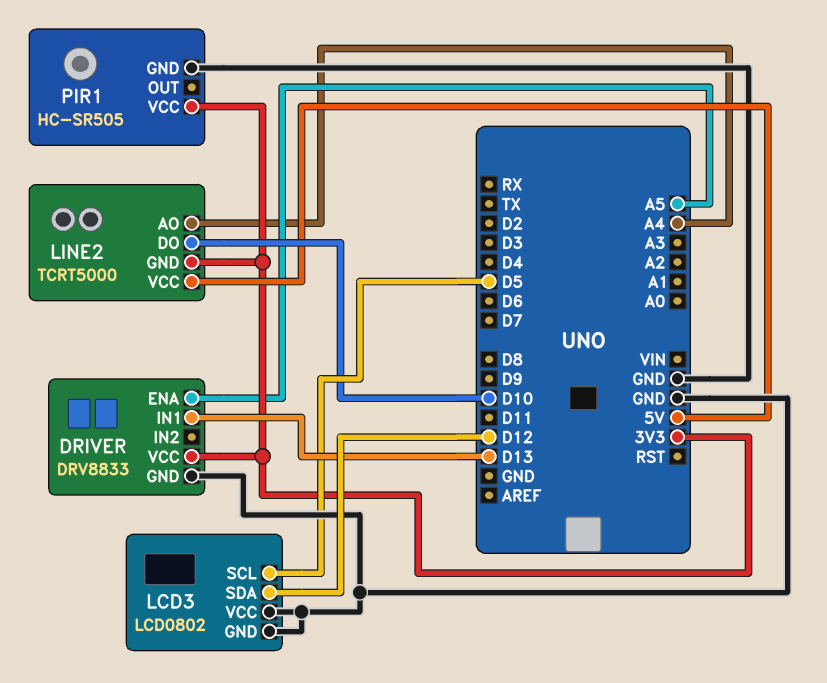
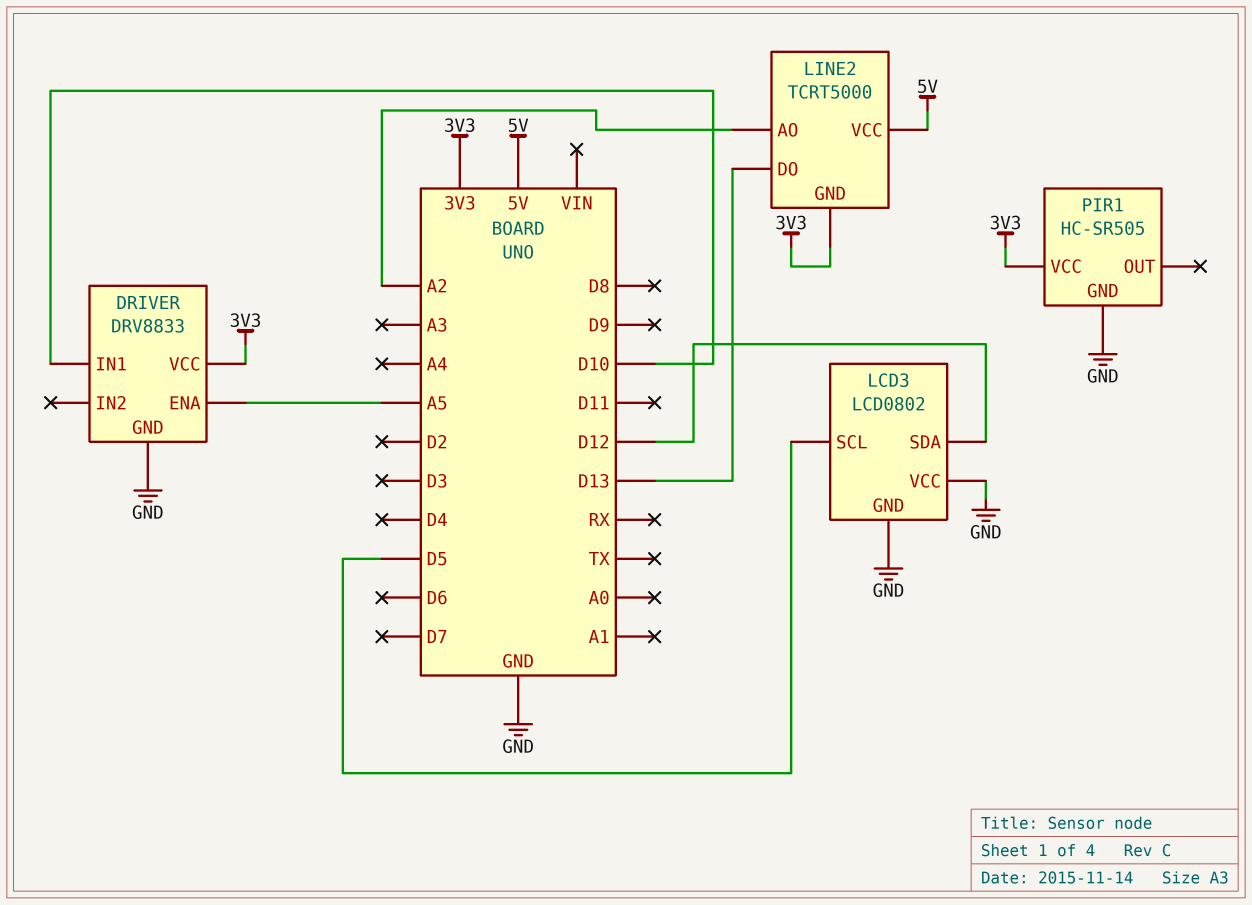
DRIVER pin IN1: D13 -> D10
LINE2 pin AO: A4 -> A2
LINE2 pin DO: D10 -> D13

